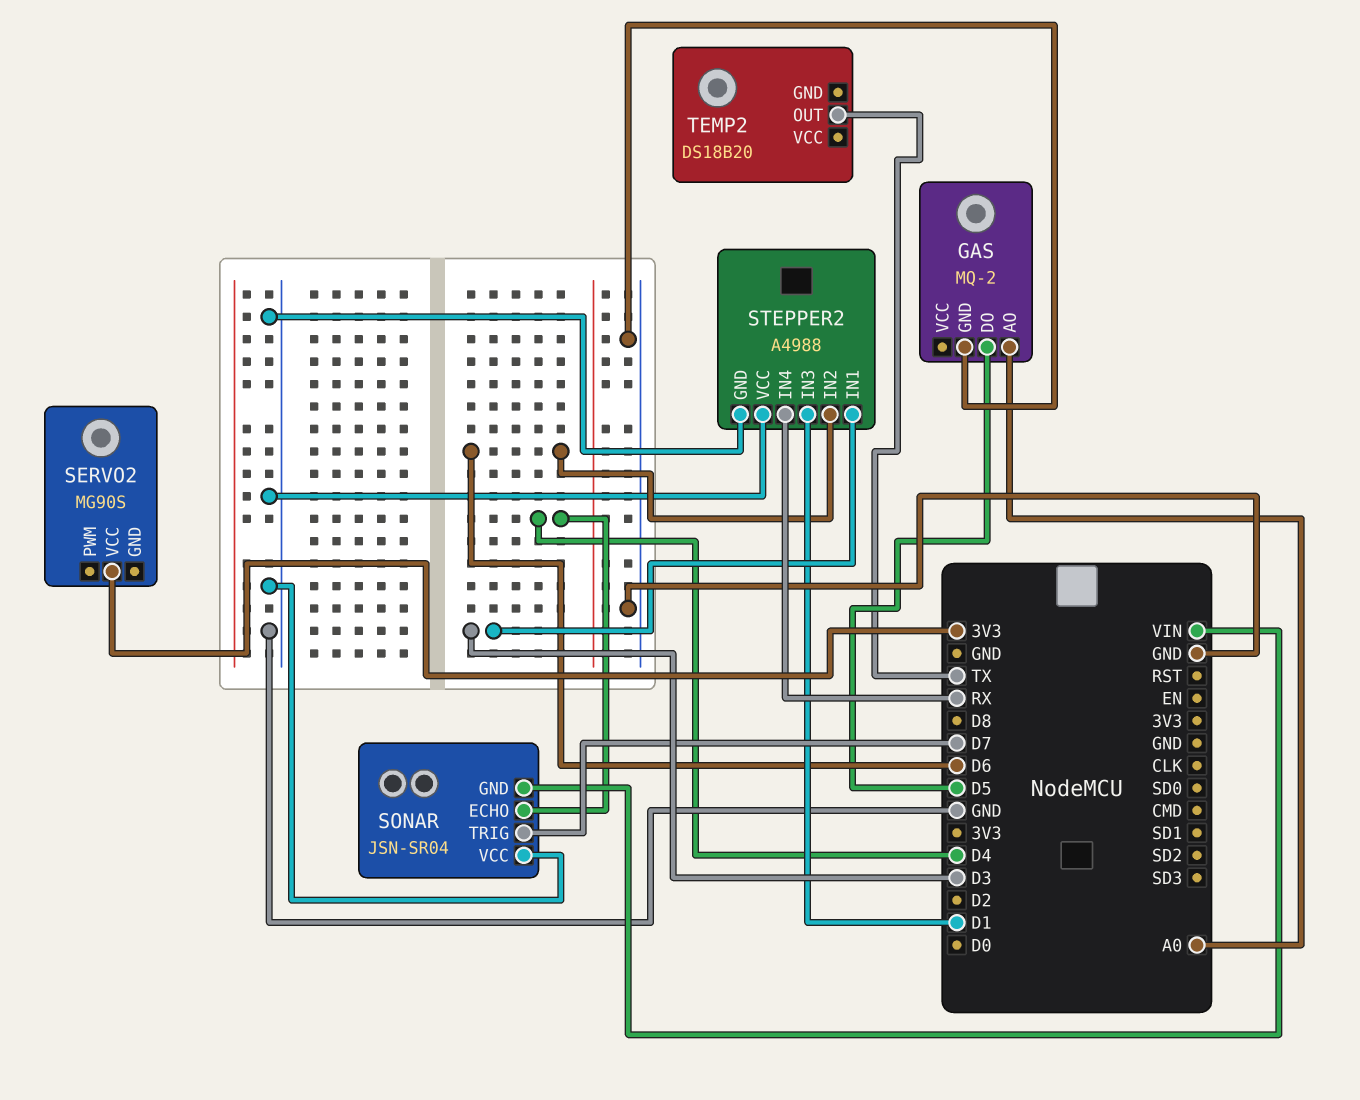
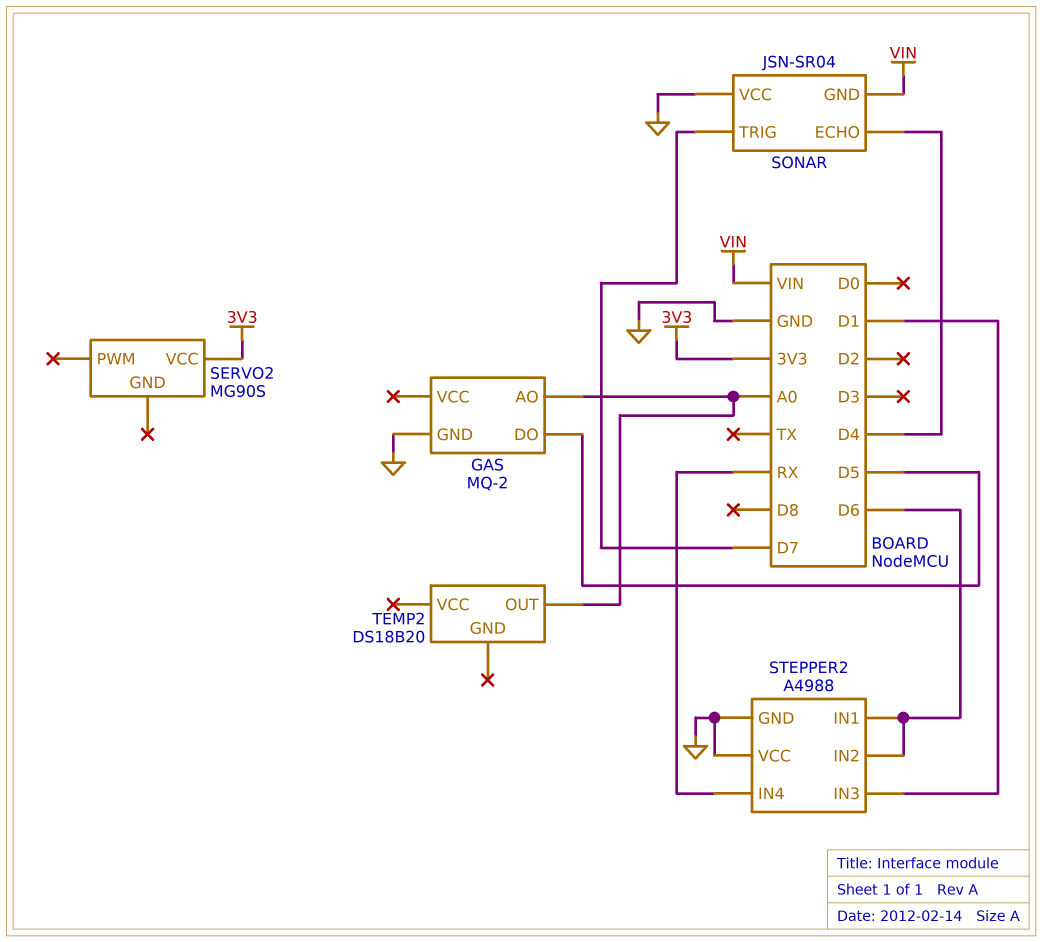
STEPPER2 pin IN1: D3 -> D6
TEMP2 pin OUT: TX -> A0

